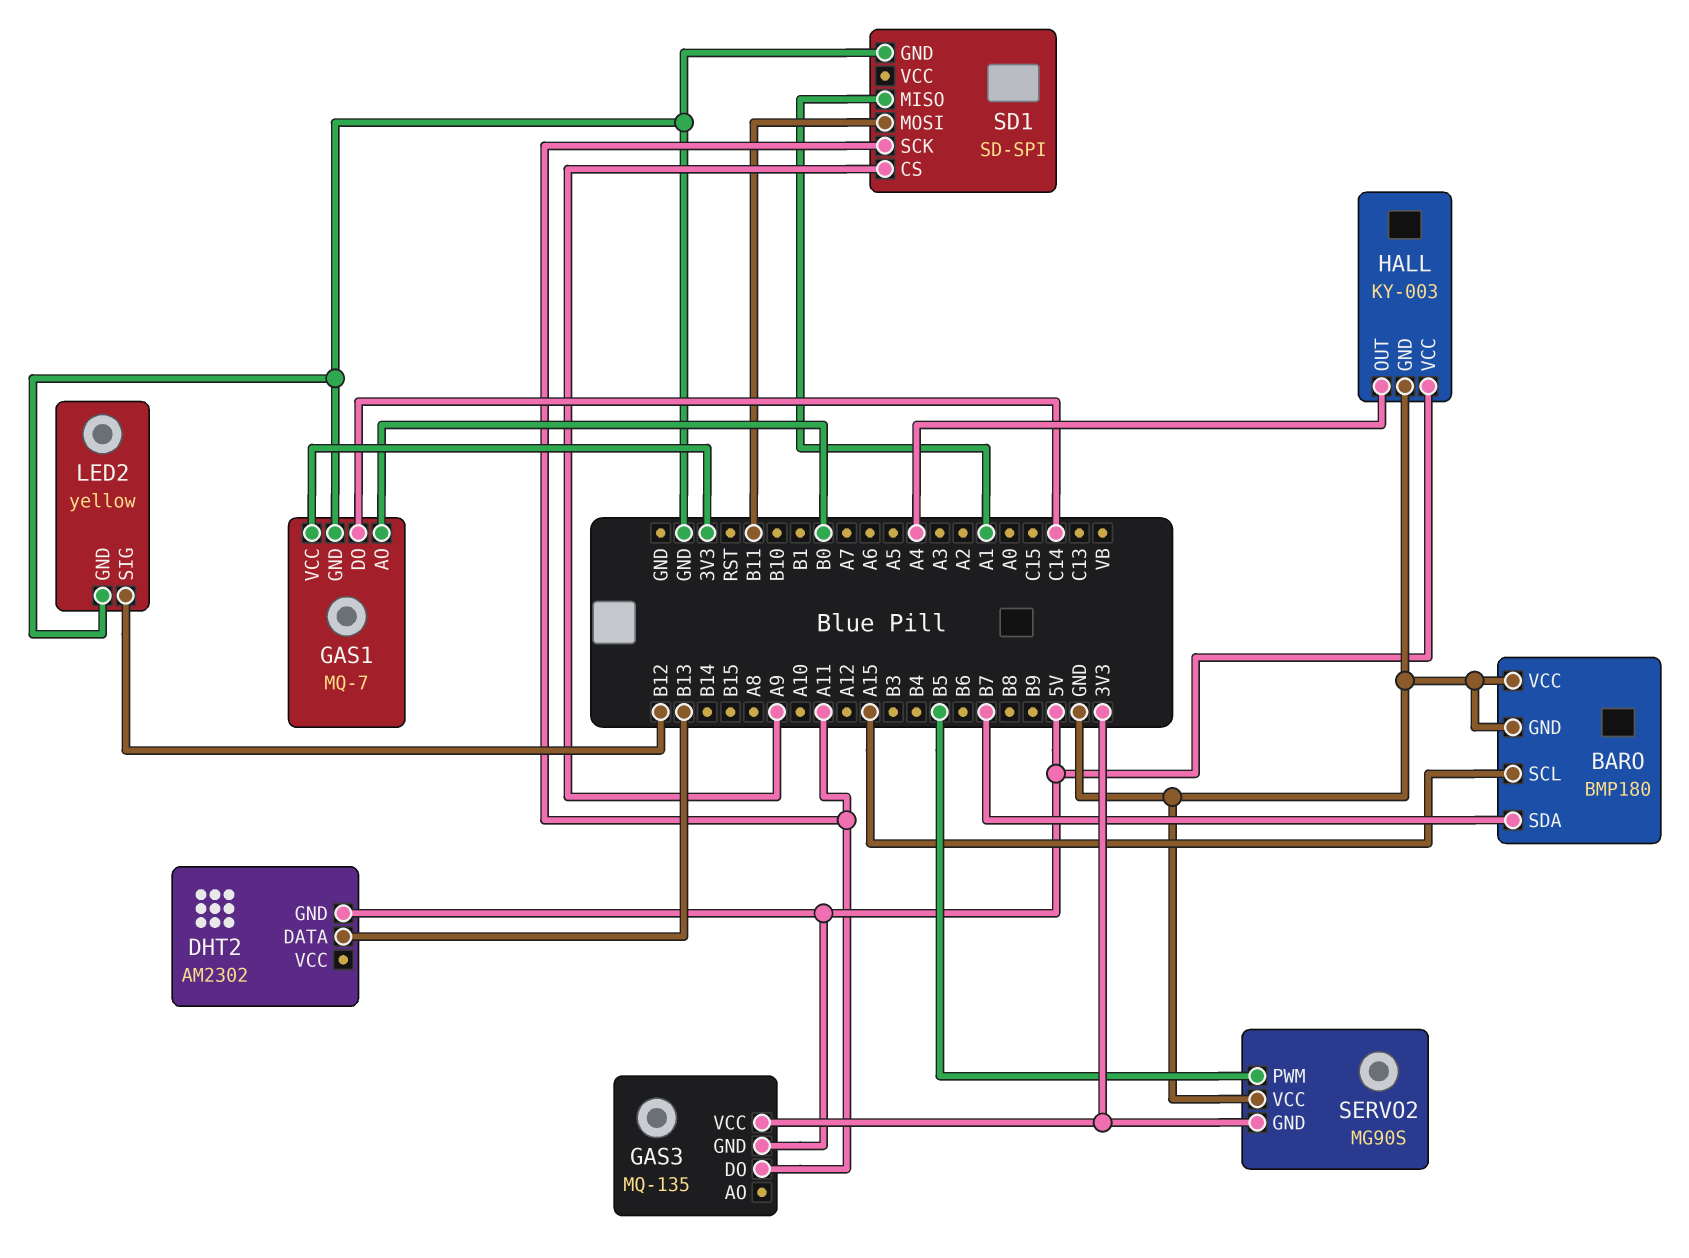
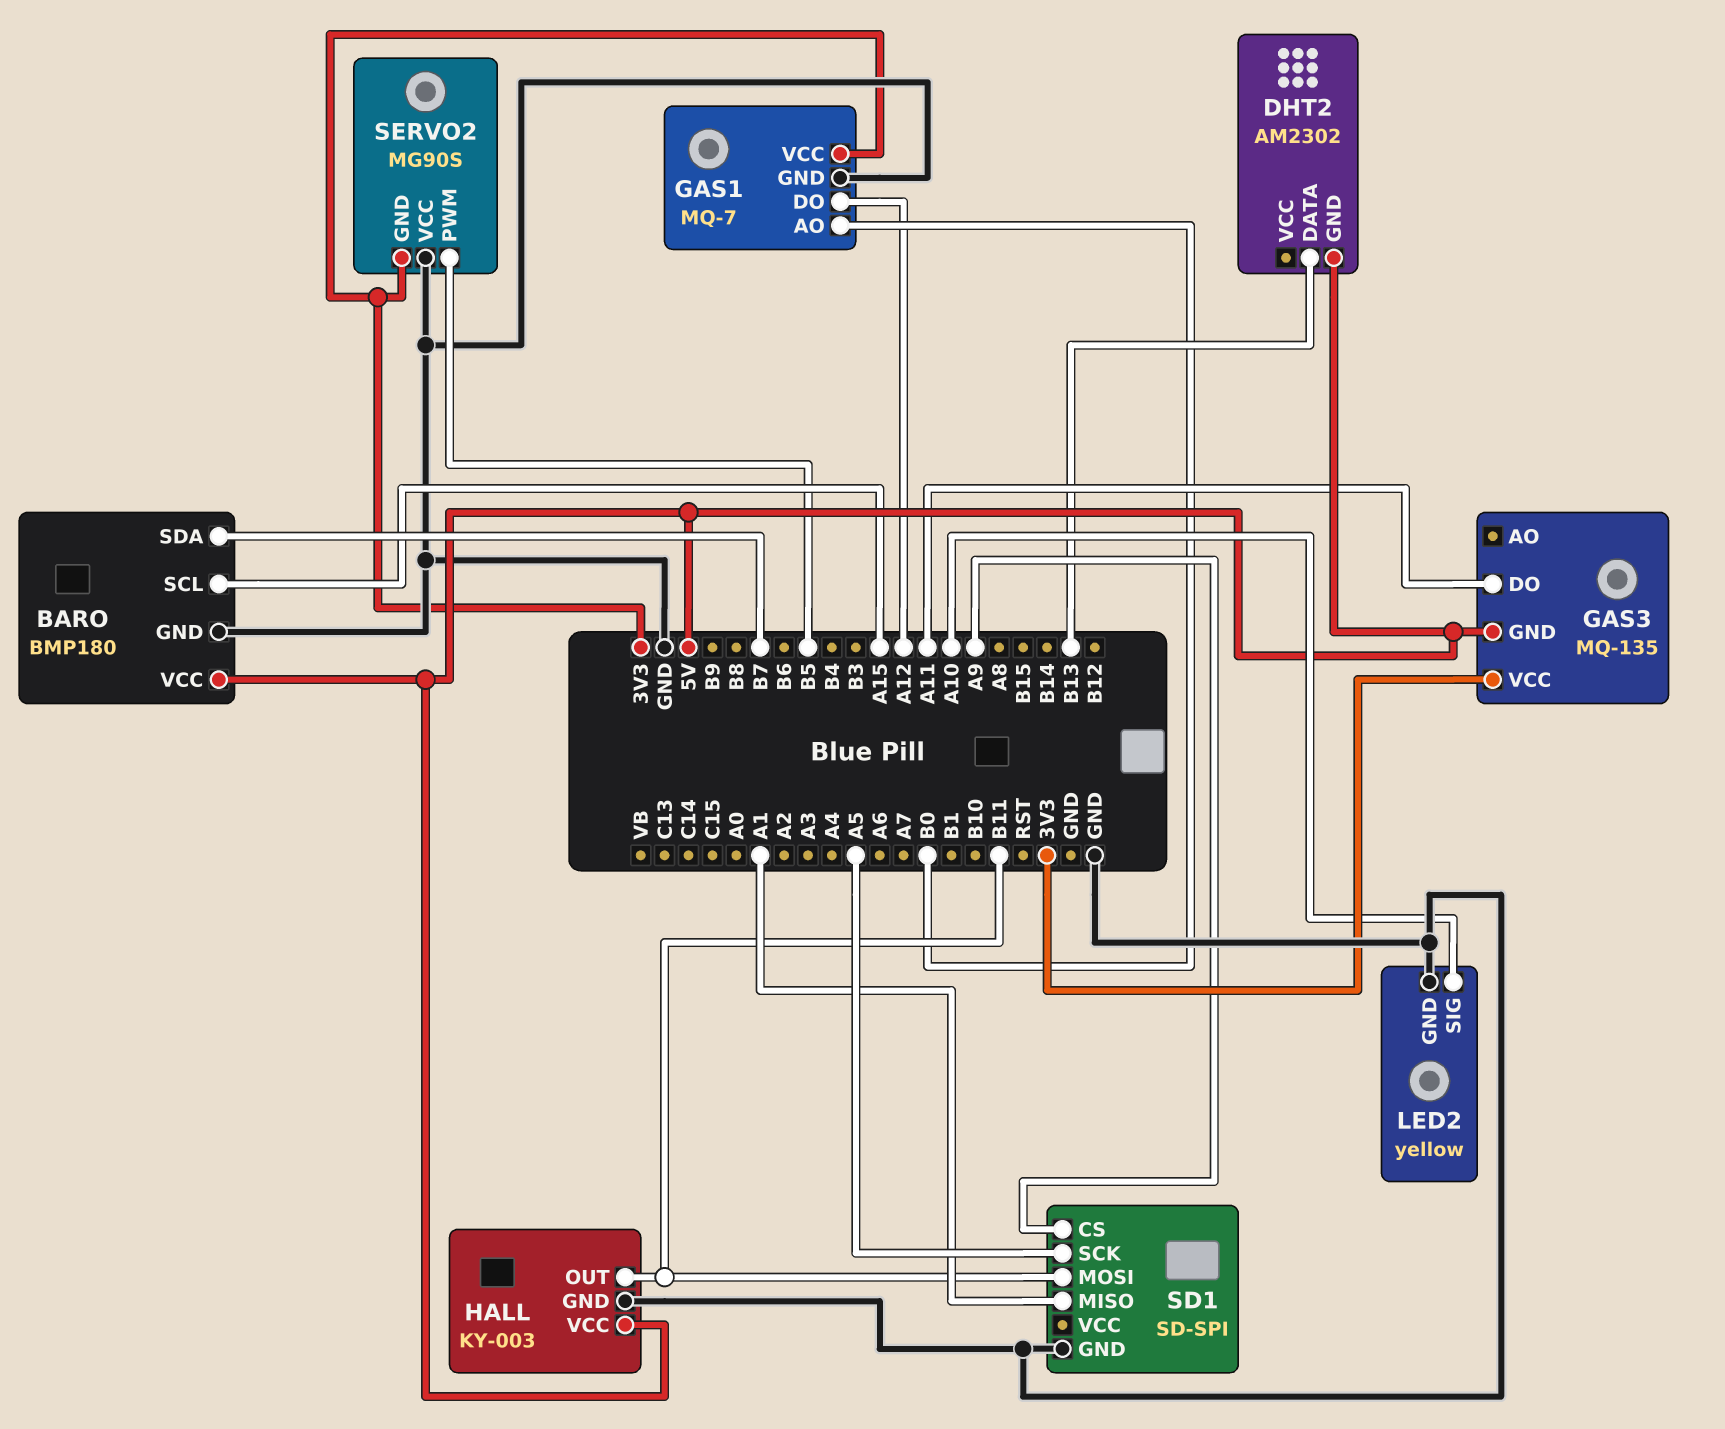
BARO pin VCC: GND -> 5V
GAS1 pin DO: C14 -> A12
HALL pin OUT: A4 -> B11
LED2 pin SIG: B12 -> A10
SD1 pin SCK: A11 -> A5

